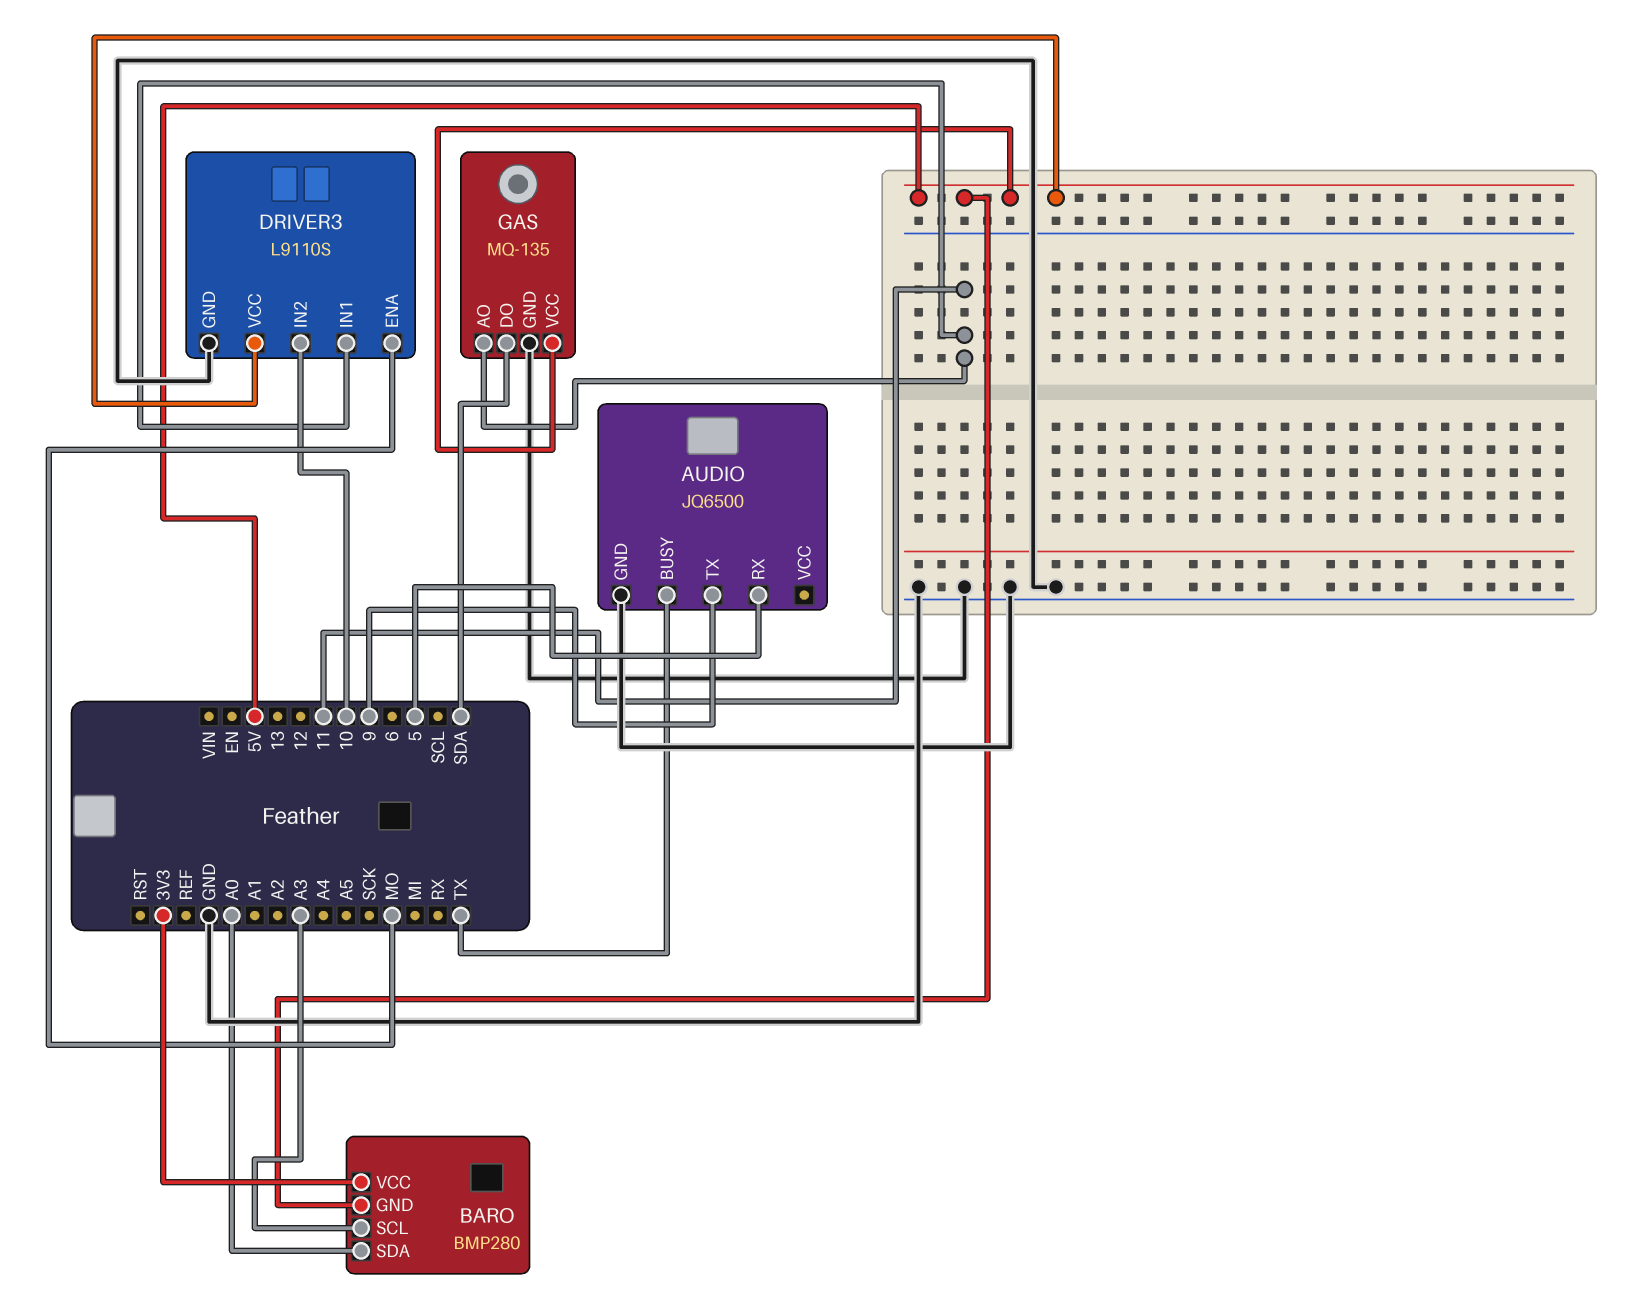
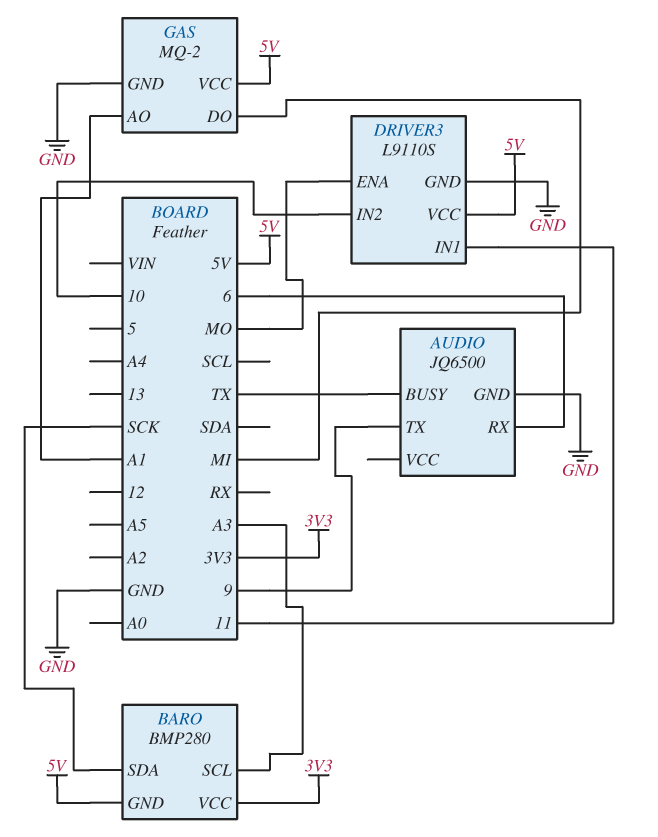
AUDIO pin RX: 5 -> 6
BARO pin SDA: A0 -> SCK
GAS: MQ-135 -> MQ-2
GAS pin AO: 11 -> A1
GAS pin DO: SDA -> MI

